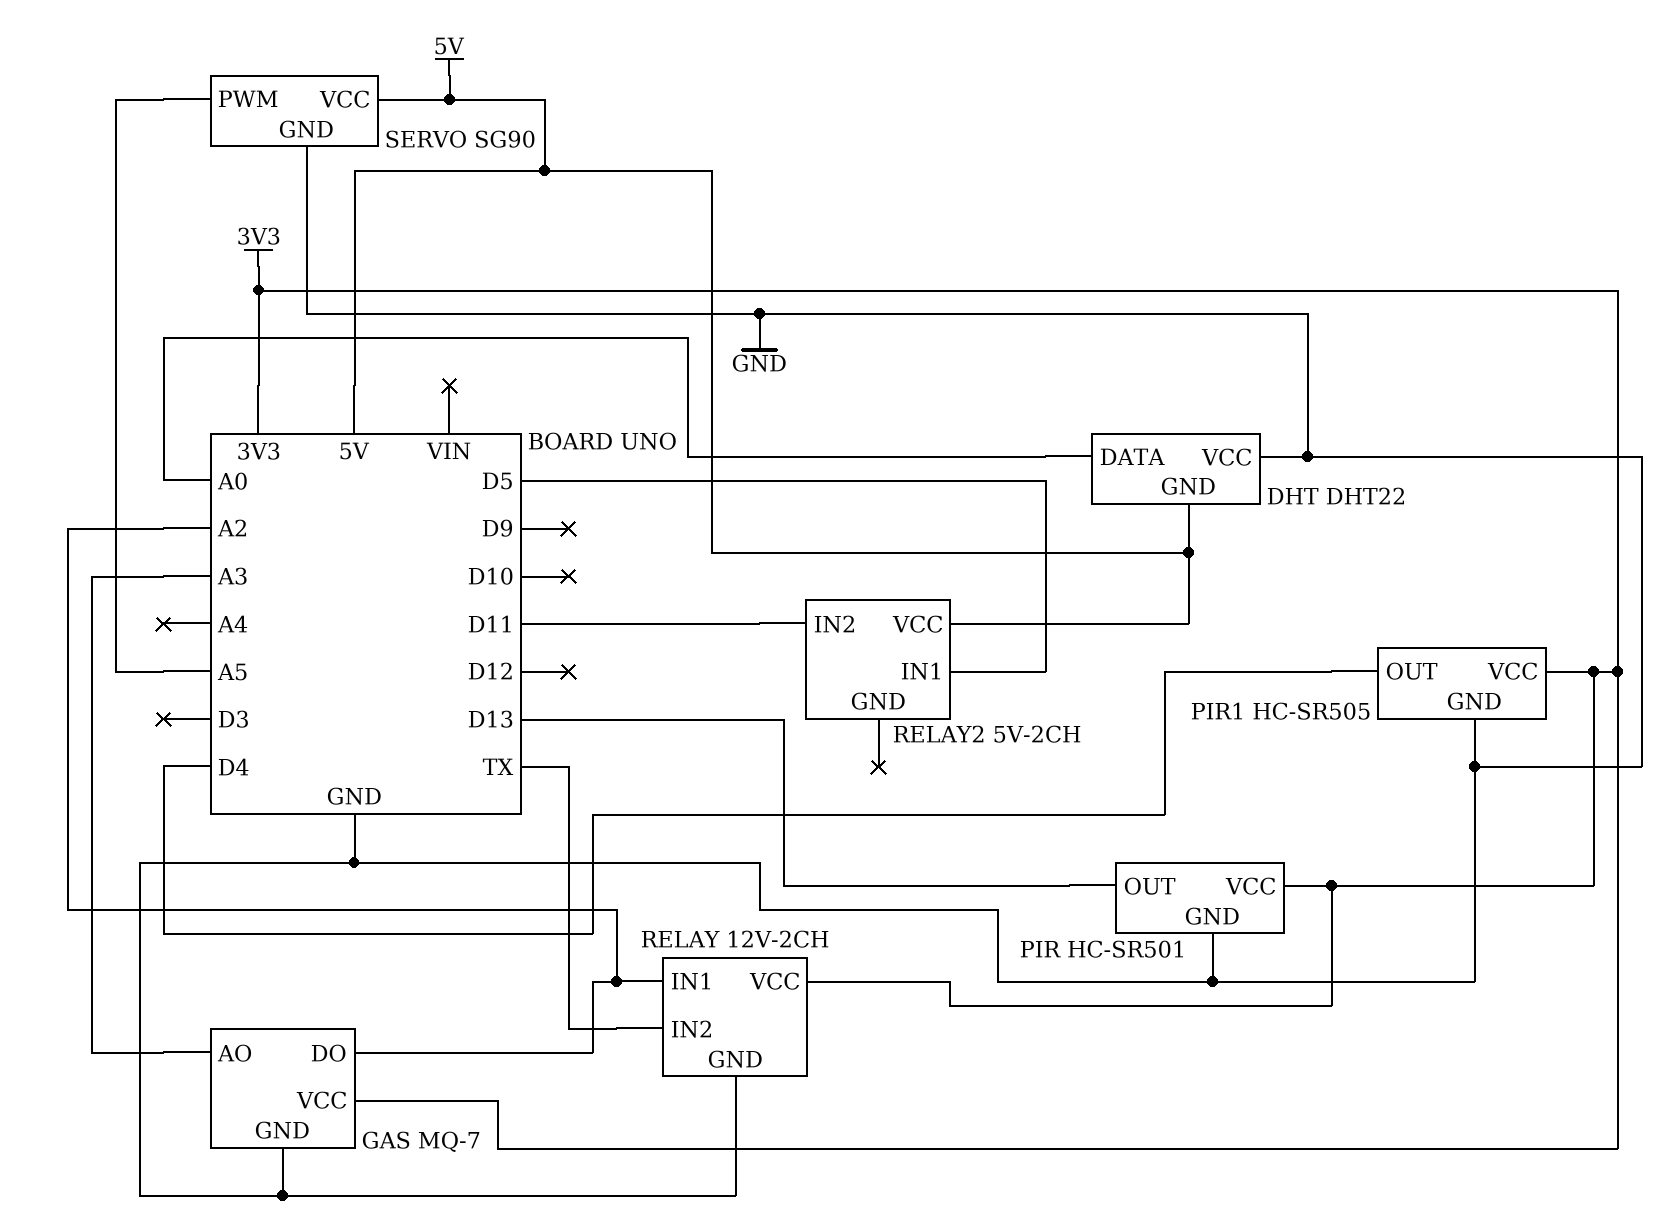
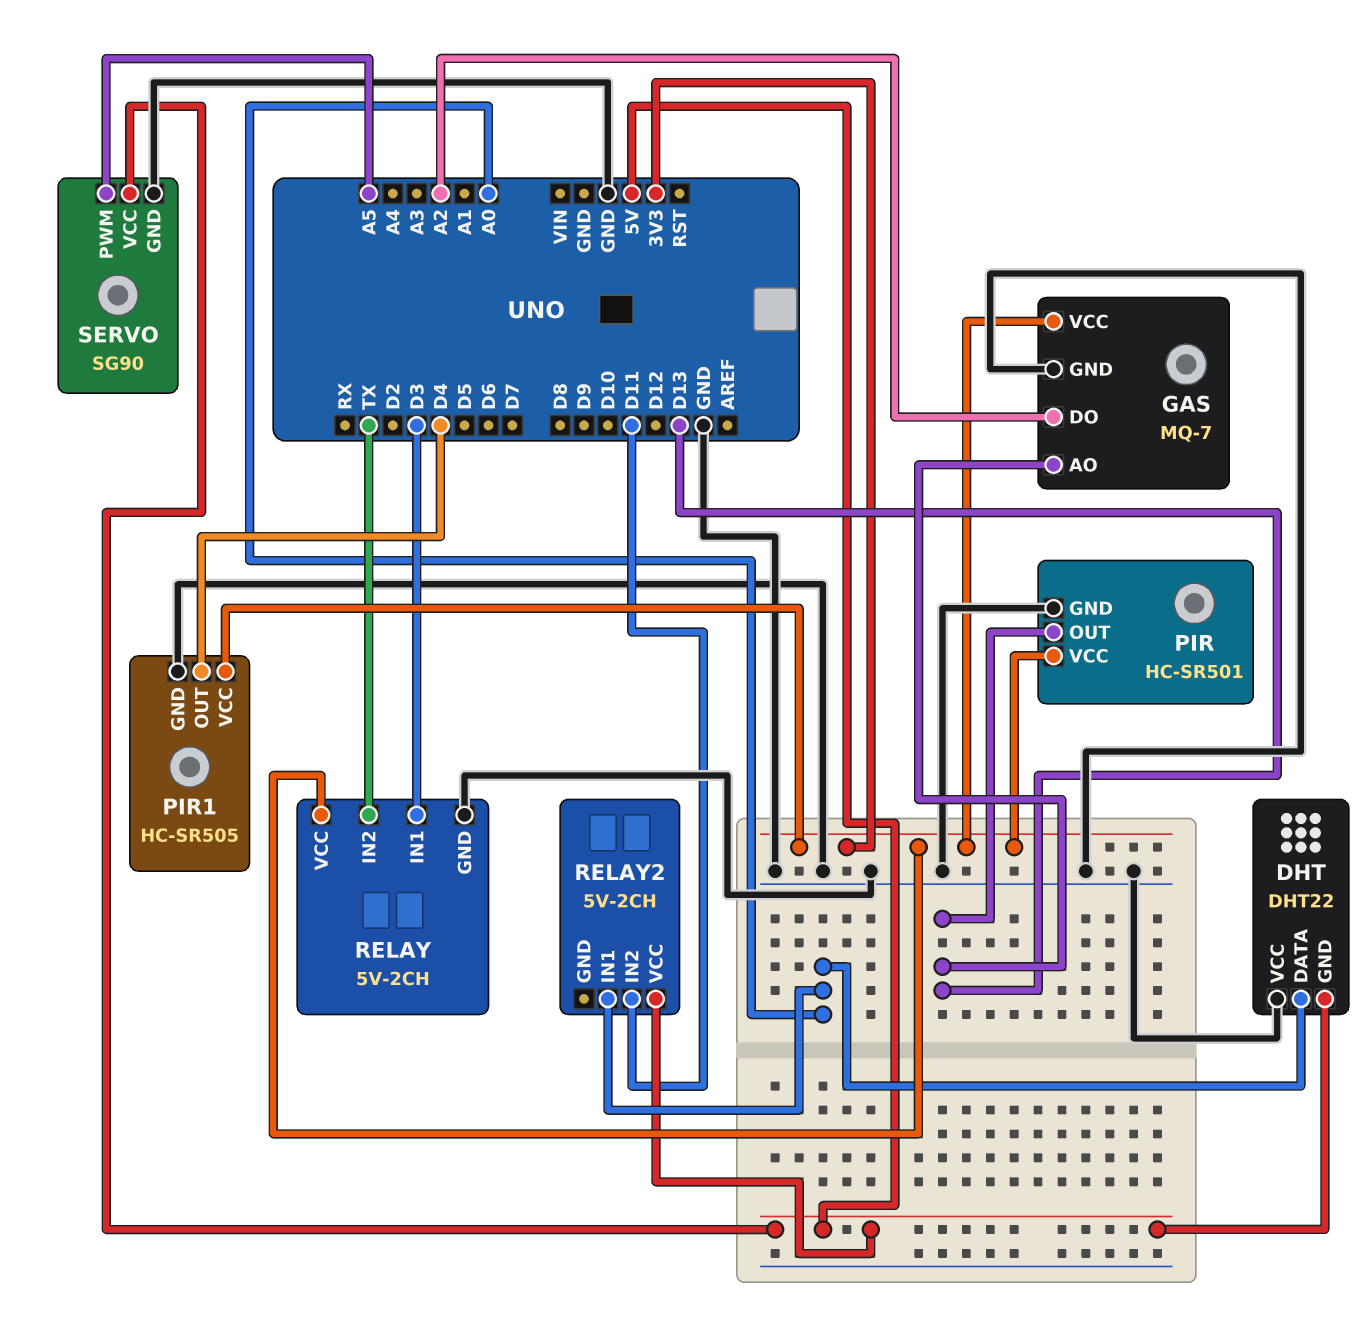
GAS pin AO: A3 -> D13
RELAY: 12V-2CH -> 5V-2CH
RELAY pin IN1: A2 -> D3
RELAY2 pin IN1: D5 -> A0

